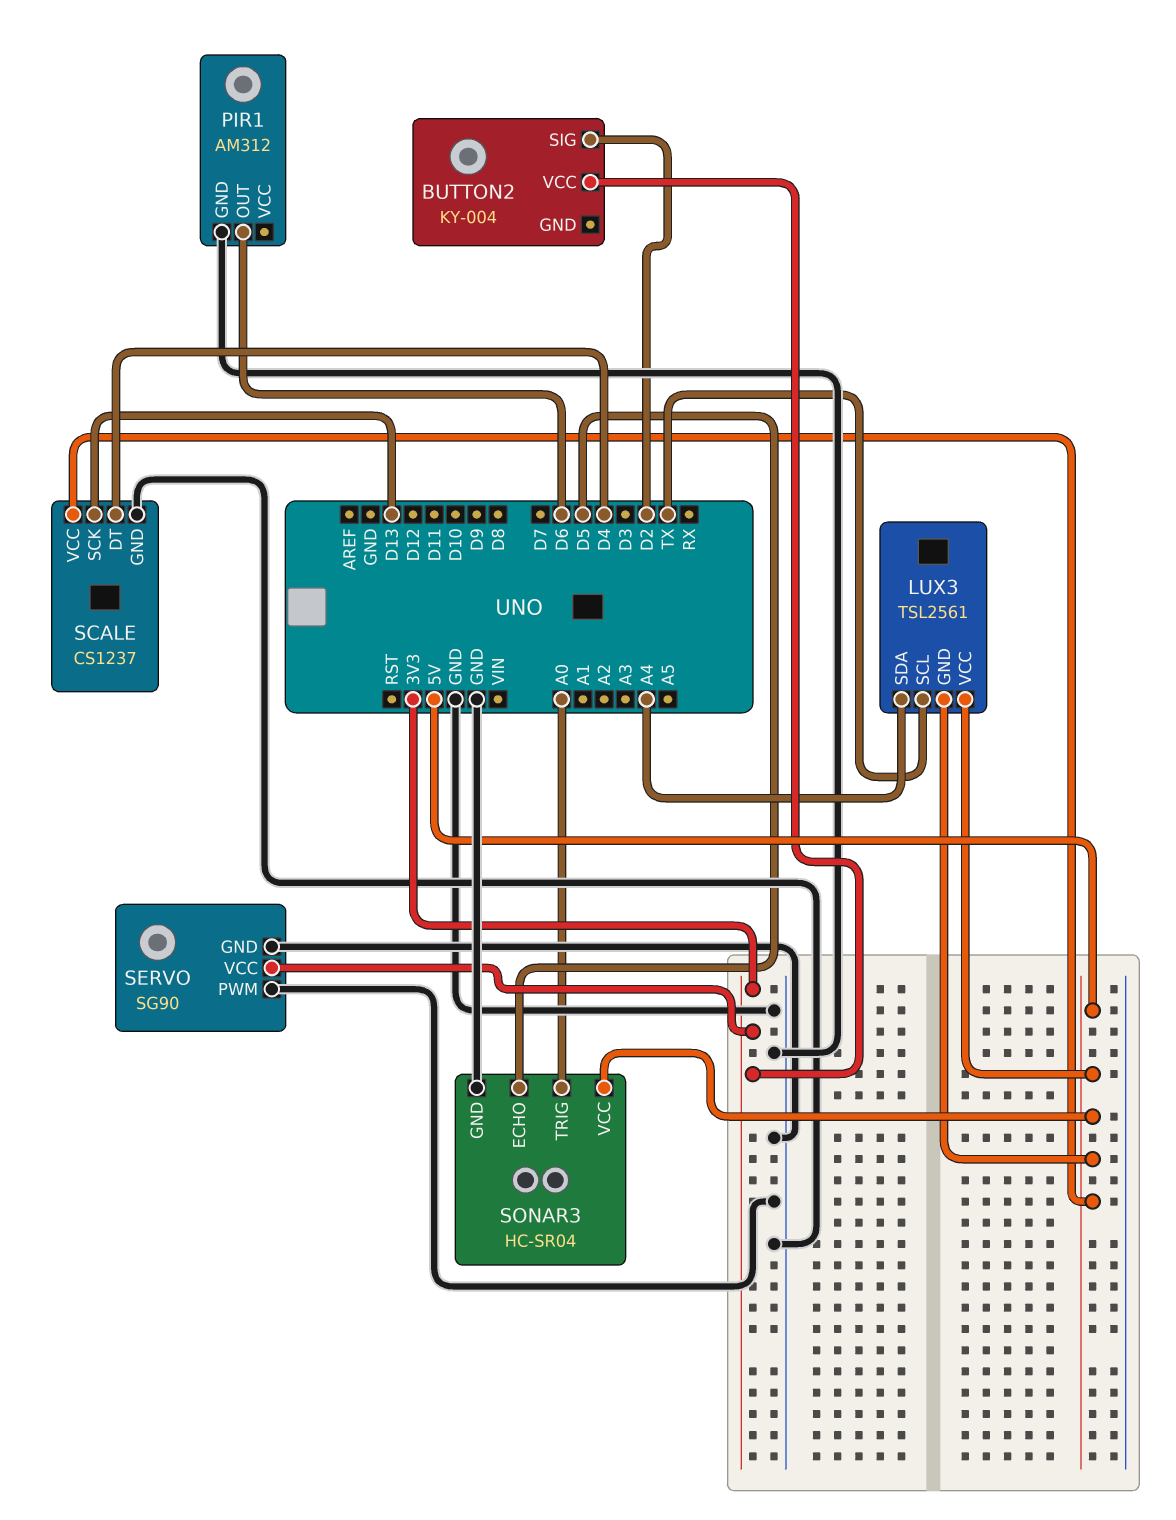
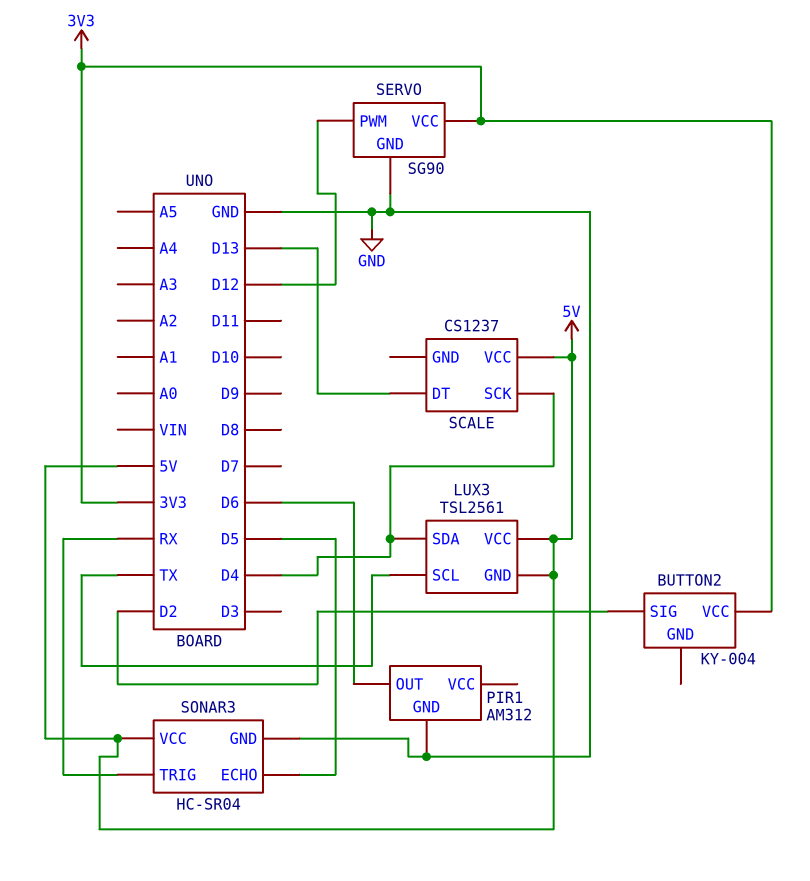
LUX3 pin SDA: A4 -> D4
SCALE pin DT: D4 -> D13
SCALE pin GND: GND -> none
SCALE pin SCK: D13 -> D4
SERVO pin PWM: GND -> D12
SONAR3 pin TRIG: A0 -> RX

